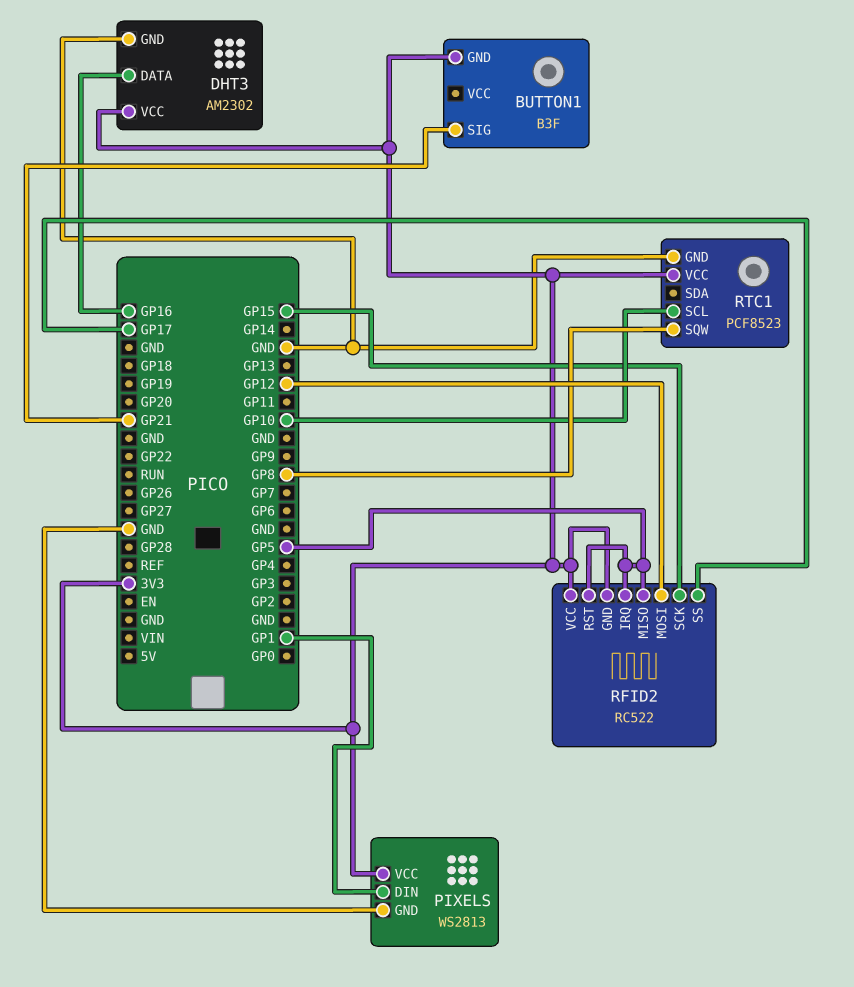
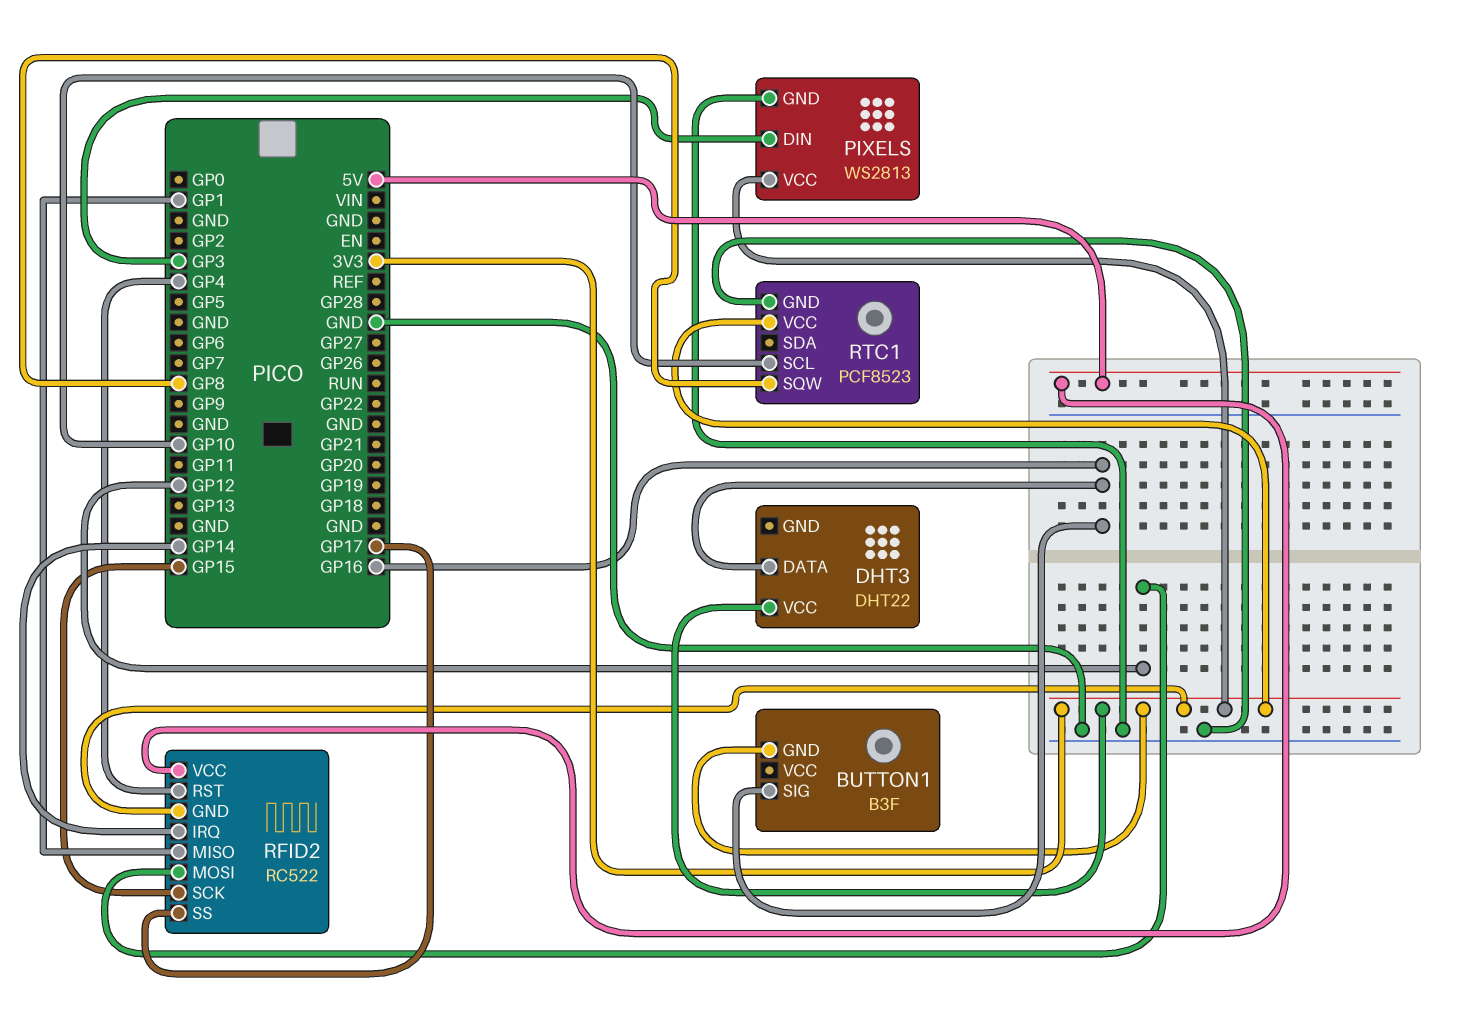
BUTTON1 pin SIG: GP21 -> GP16
DHT3: AM2302 -> DHT22
DHT3 pin GND: GND -> none
PIXELS pin DIN: GP1 -> GP3
RFID2 pin IRQ: GP5 -> GP14
RFID2 pin MISO: GP5 -> GP1
RFID2 pin RST: GP5 -> GP4
RFID2 pin VCC: 3V3 -> 5V

